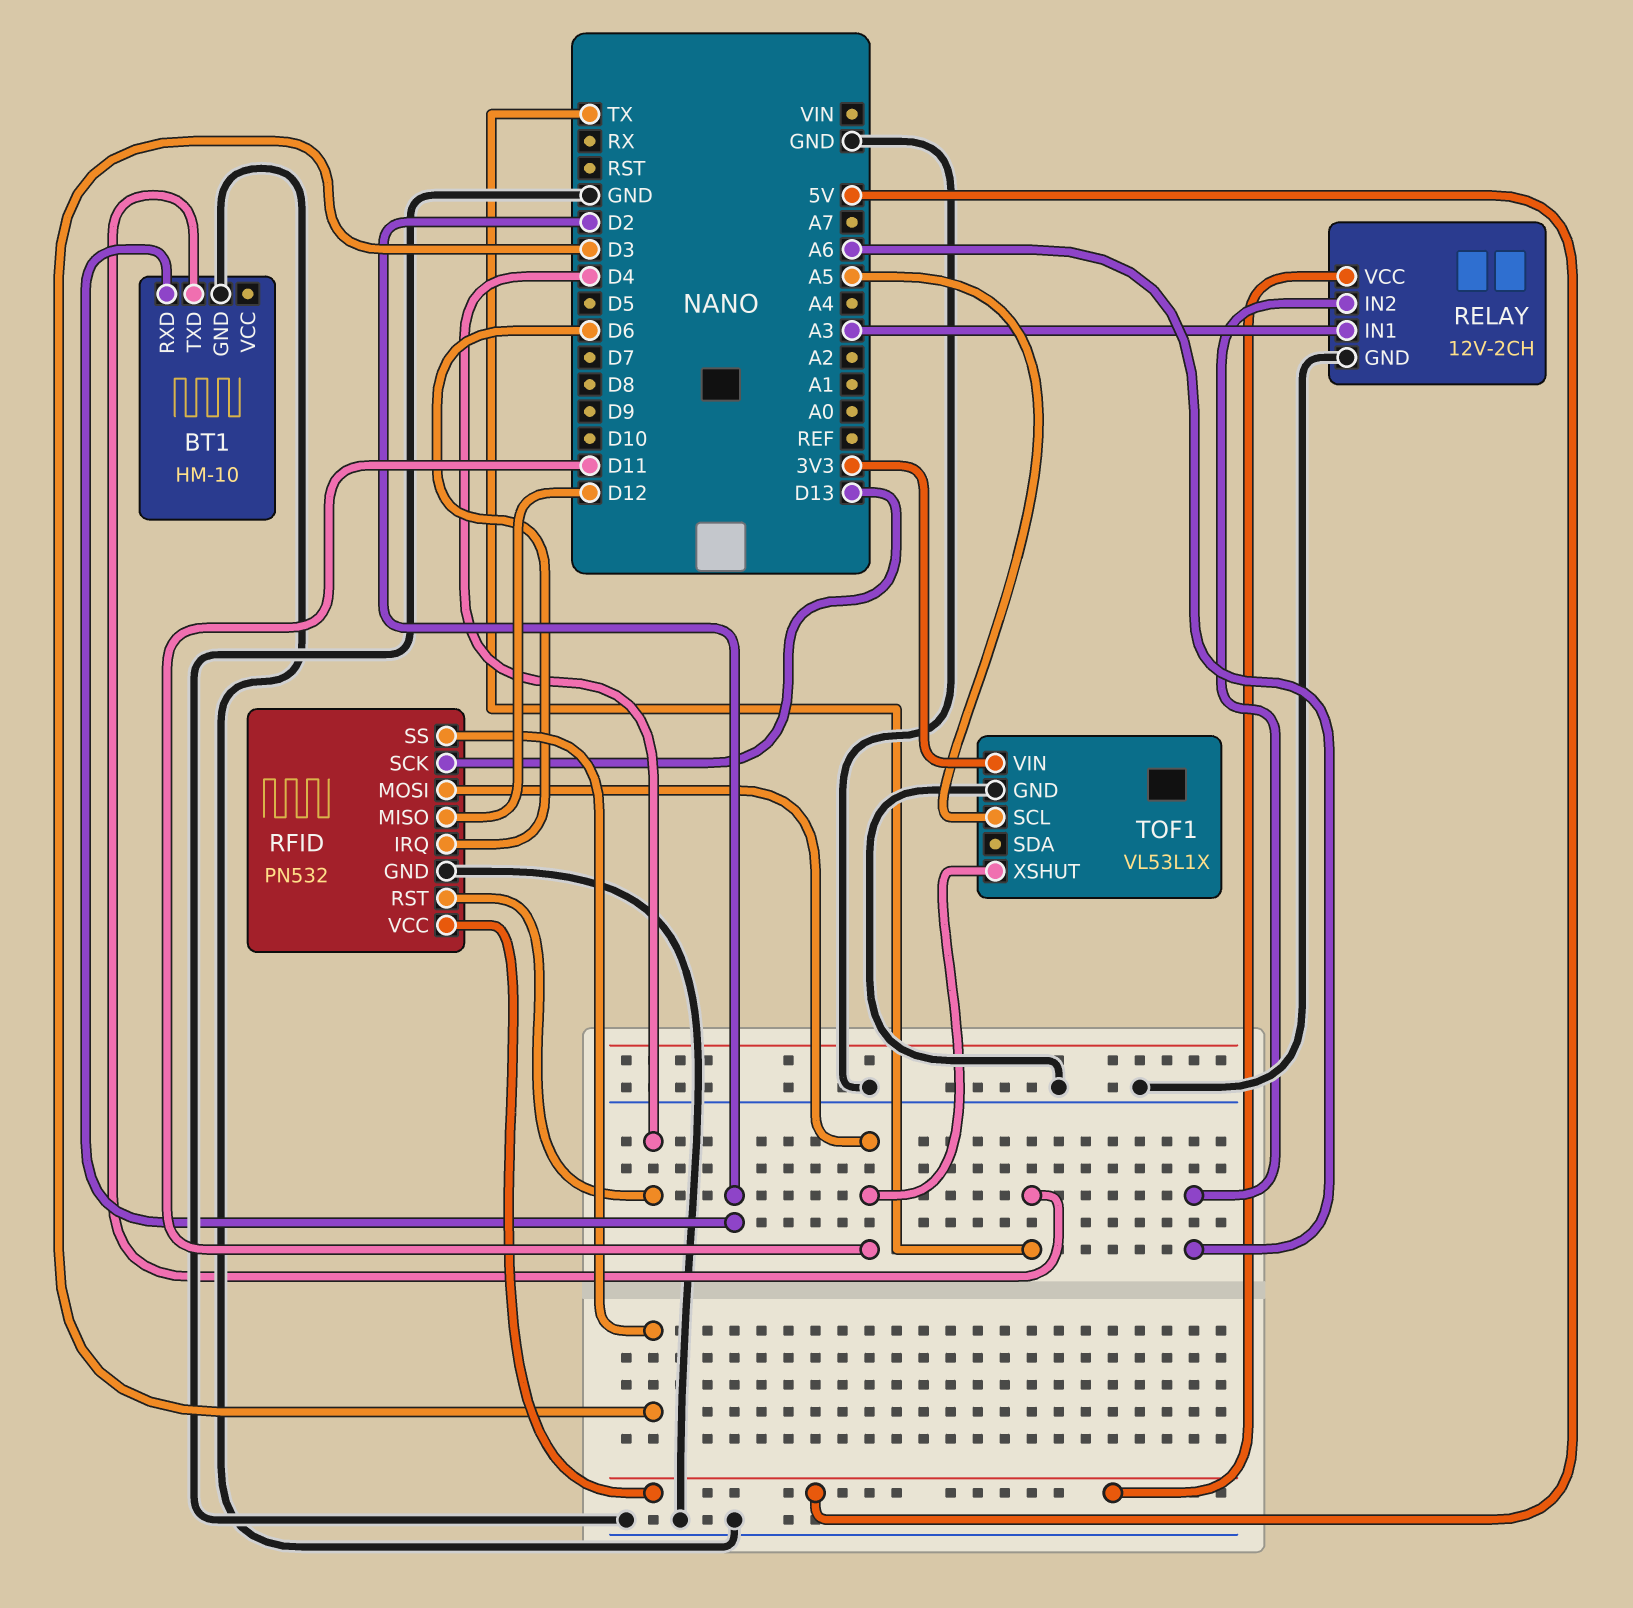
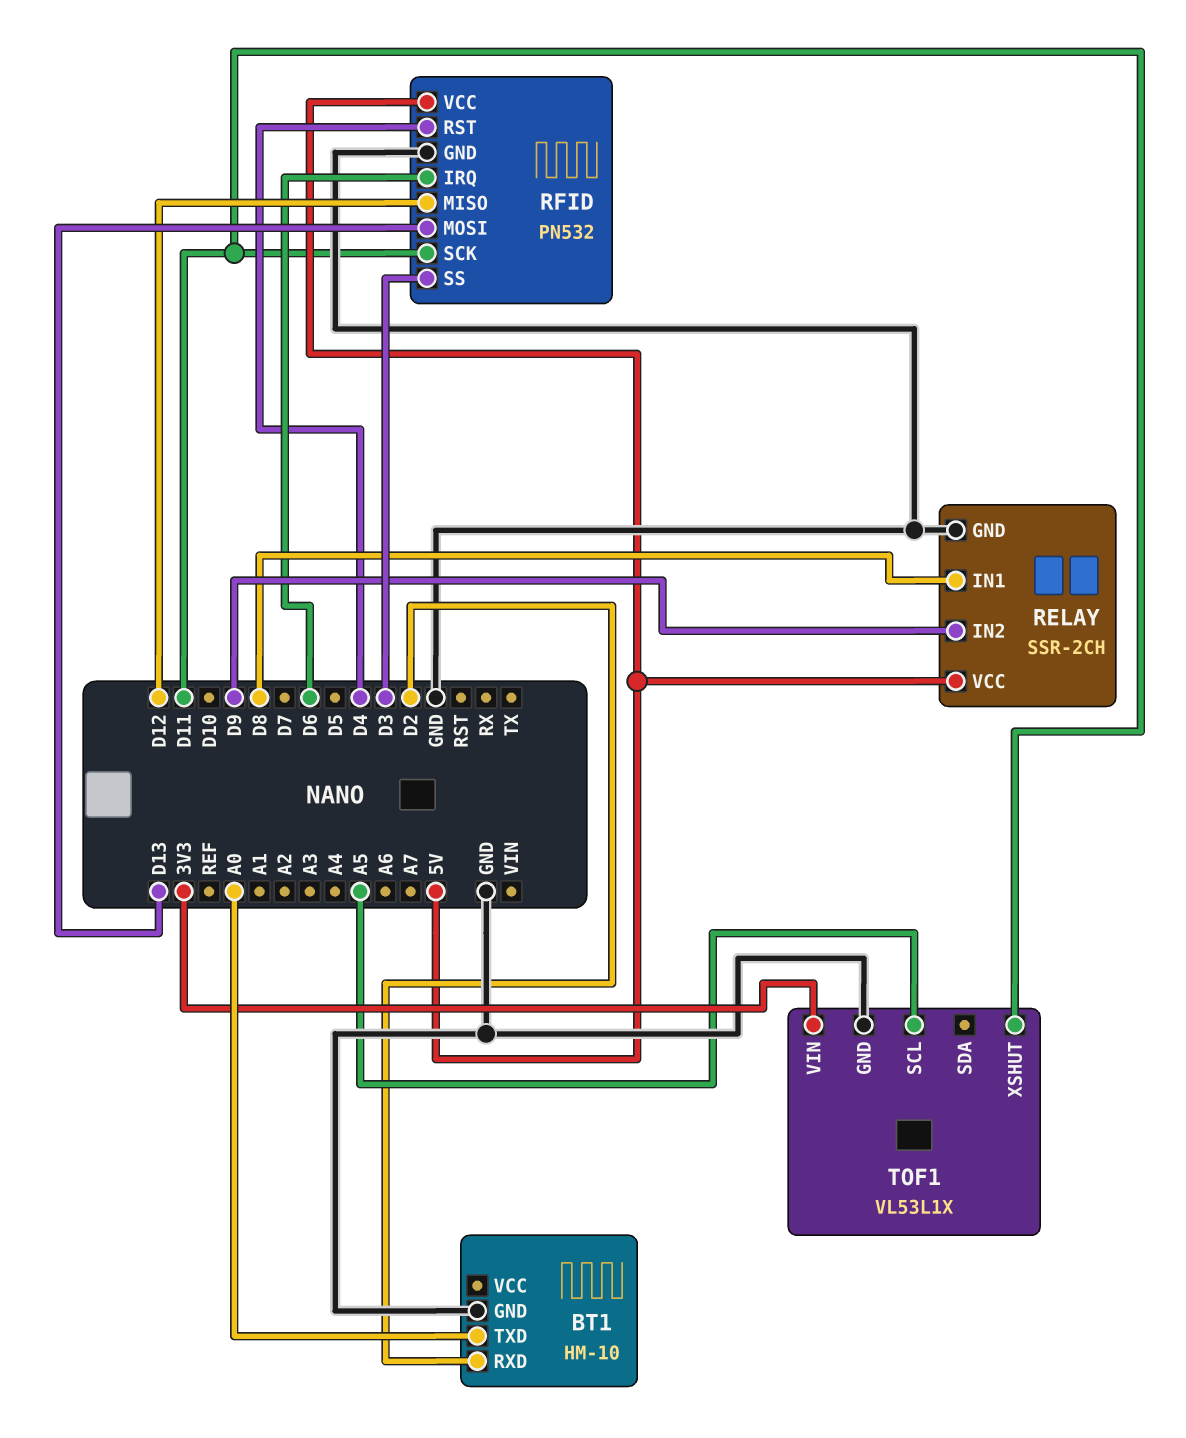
BT1 pin TXD: TX -> A0
RELAY: 12V-2CH -> SSR-2CH
RELAY pin IN1: A3 -> D8
RELAY pin IN2: A6 -> D9
RFID pin MOSI: D11 -> D13
RFID pin SCK: D13 -> D11

